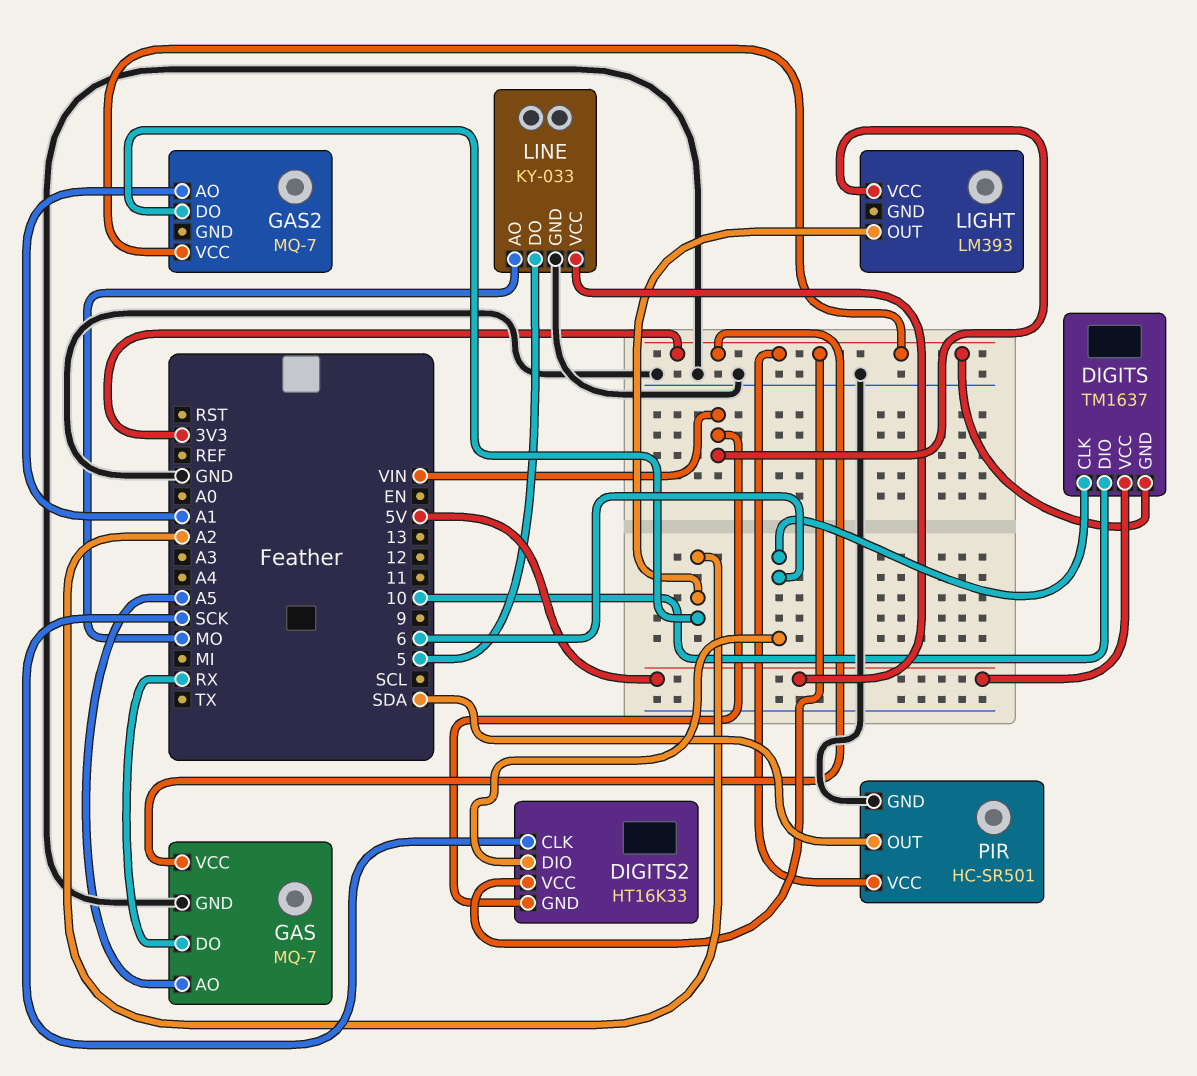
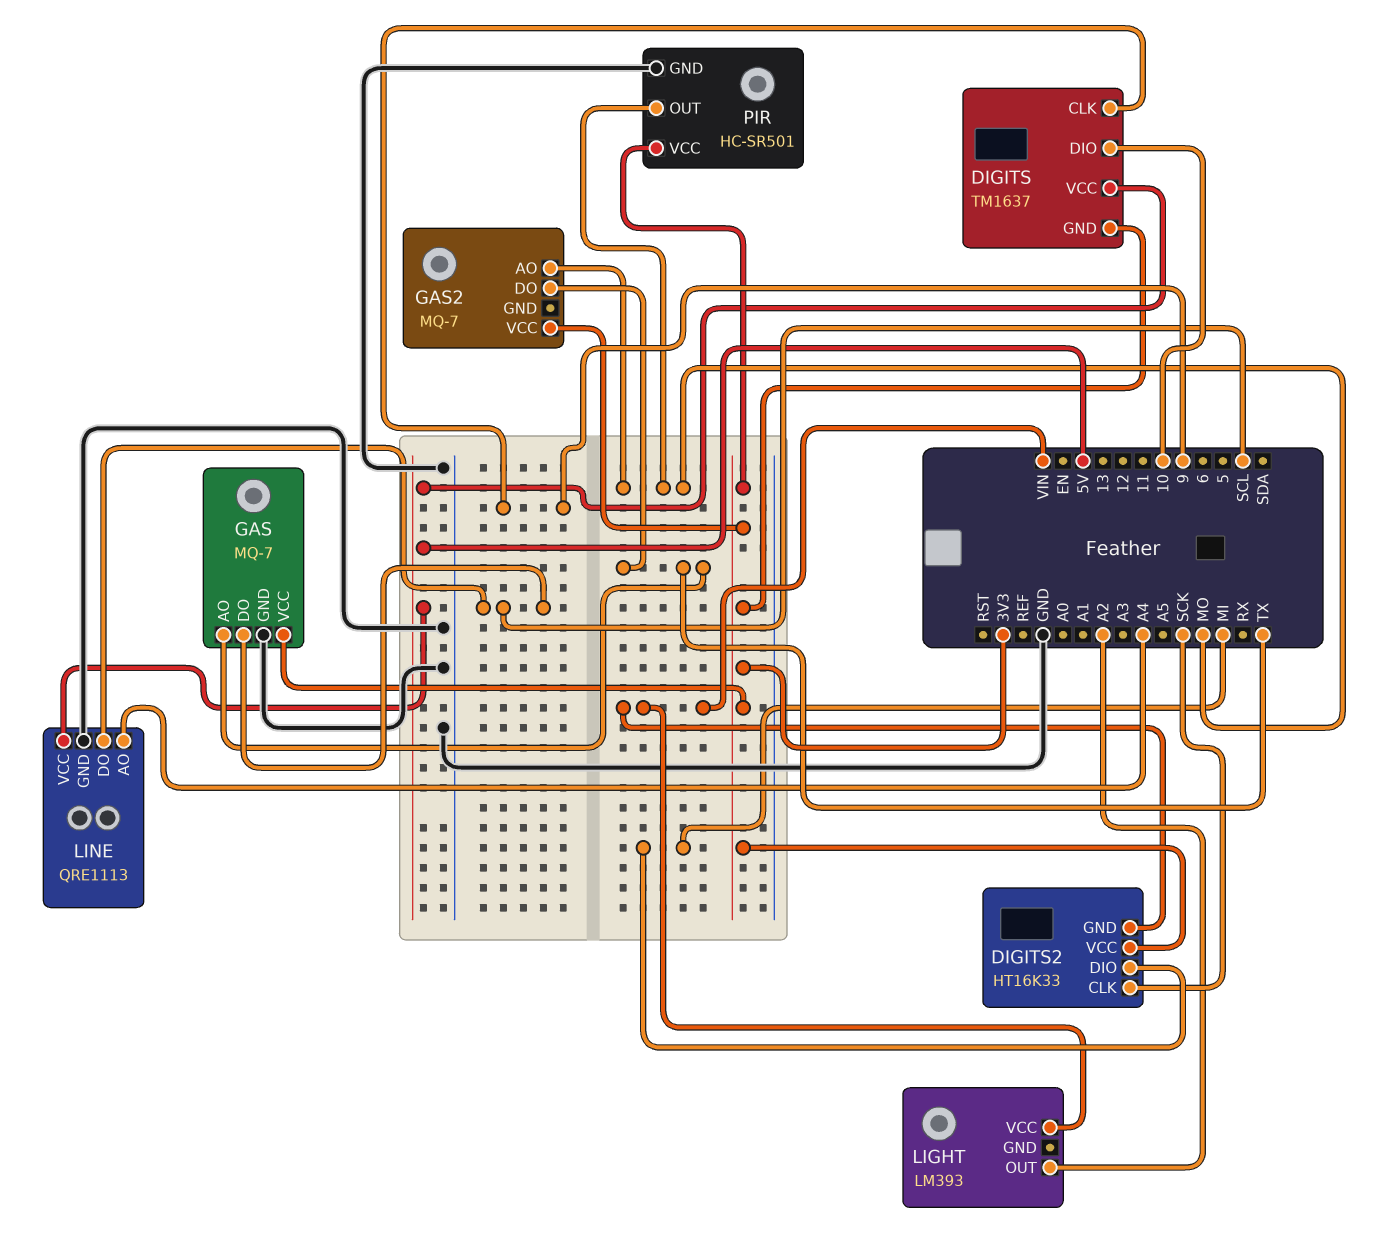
DIGITS pin CLK: 6 -> 9
DIGITS2 pin DIO: 6 -> MI
GAS pin AO: A5 -> TX
GAS pin DO: RX -> SCL
GAS2 pin AO: A1 -> MO
GAS2 pin DO: A2 -> TX
LINE: KY-033 -> QRE1113
LINE pin AO: MO -> A4
LINE pin DO: 5 -> SCL
PIR pin OUT: SDA -> MO

